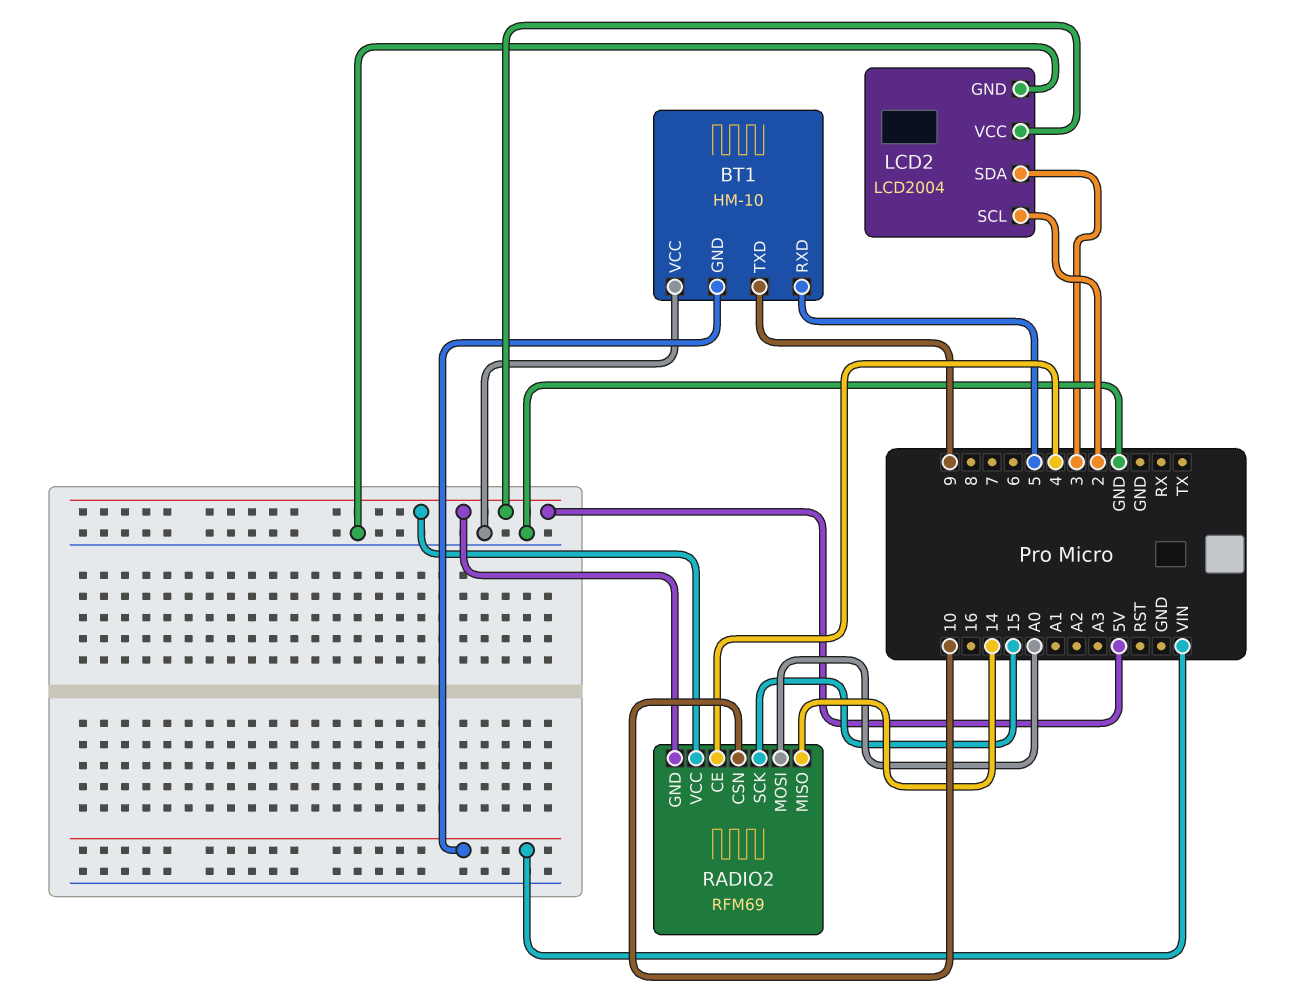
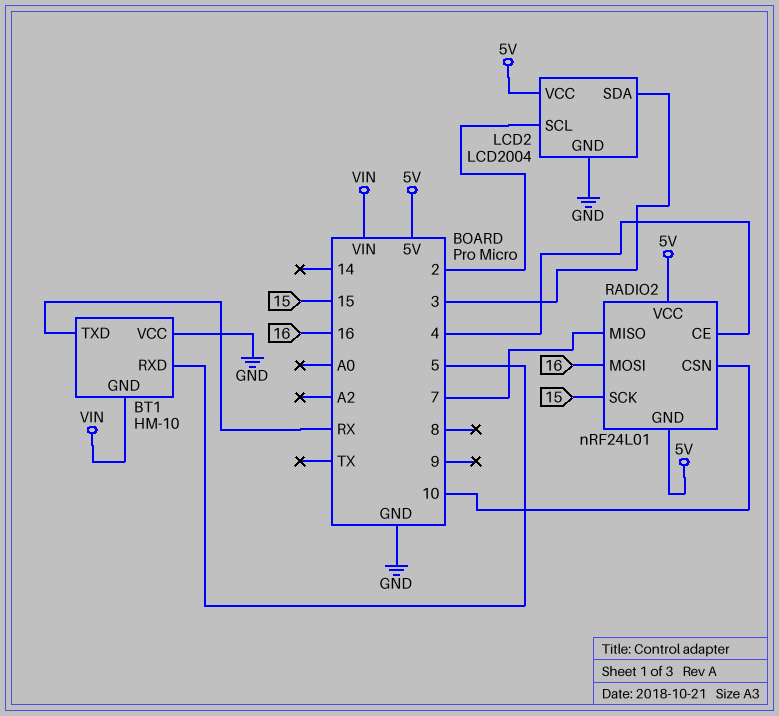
BT1 pin TXD: 9 -> RX
RADIO2: RFM69 -> nRF24L01
RADIO2 pin MISO: 14 -> 7
RADIO2 pin MOSI: A0 -> 16

